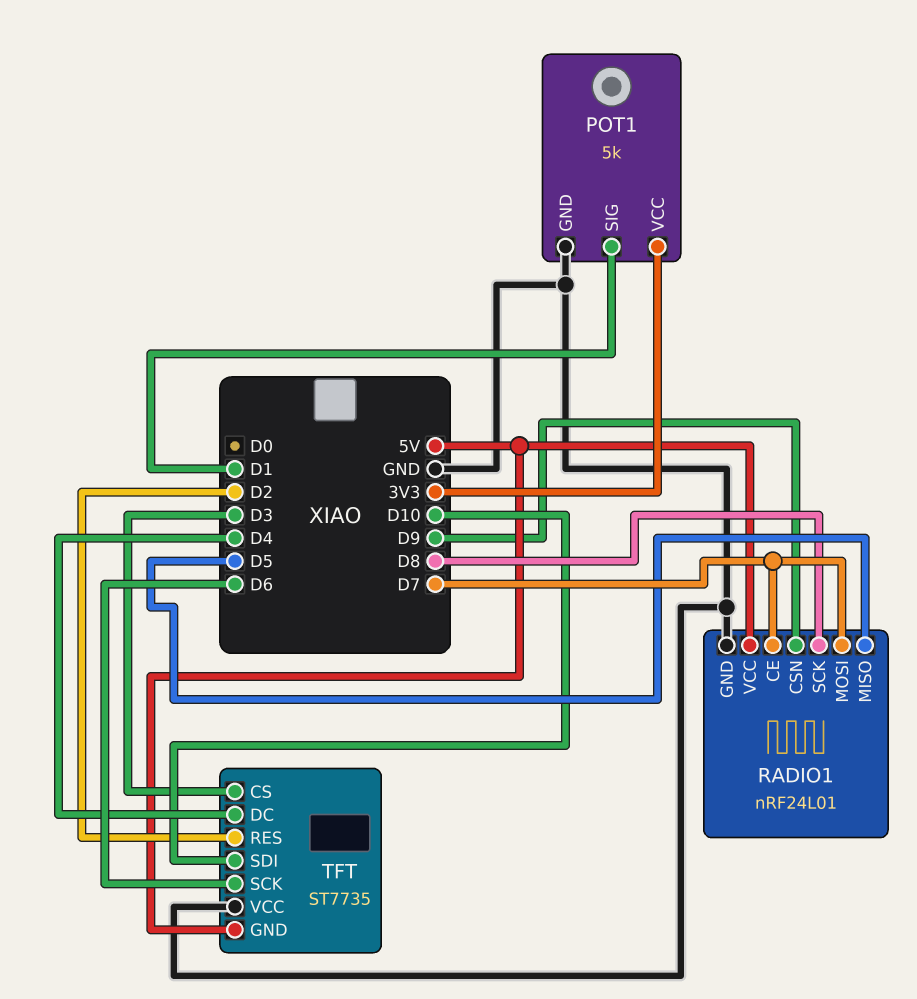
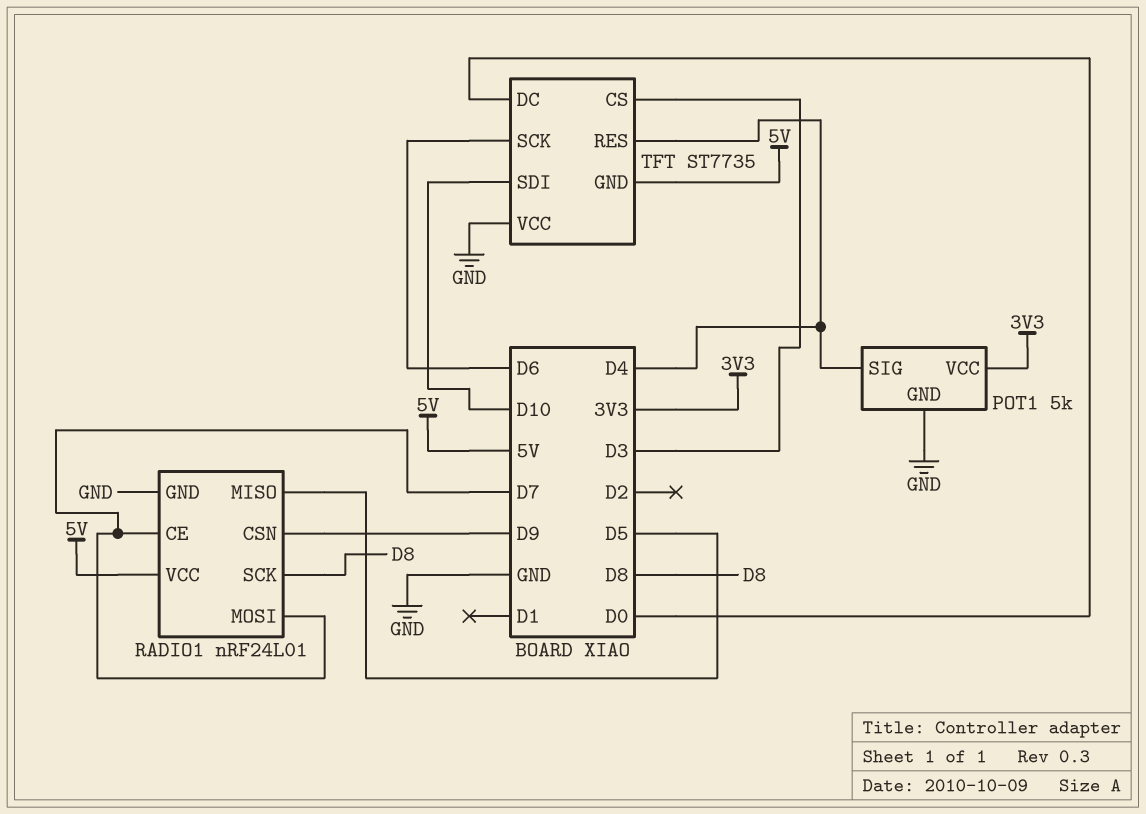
POT1 pin SIG: D1 -> D4
TFT pin DC: D4 -> D0
TFT pin RES: D2 -> D4

